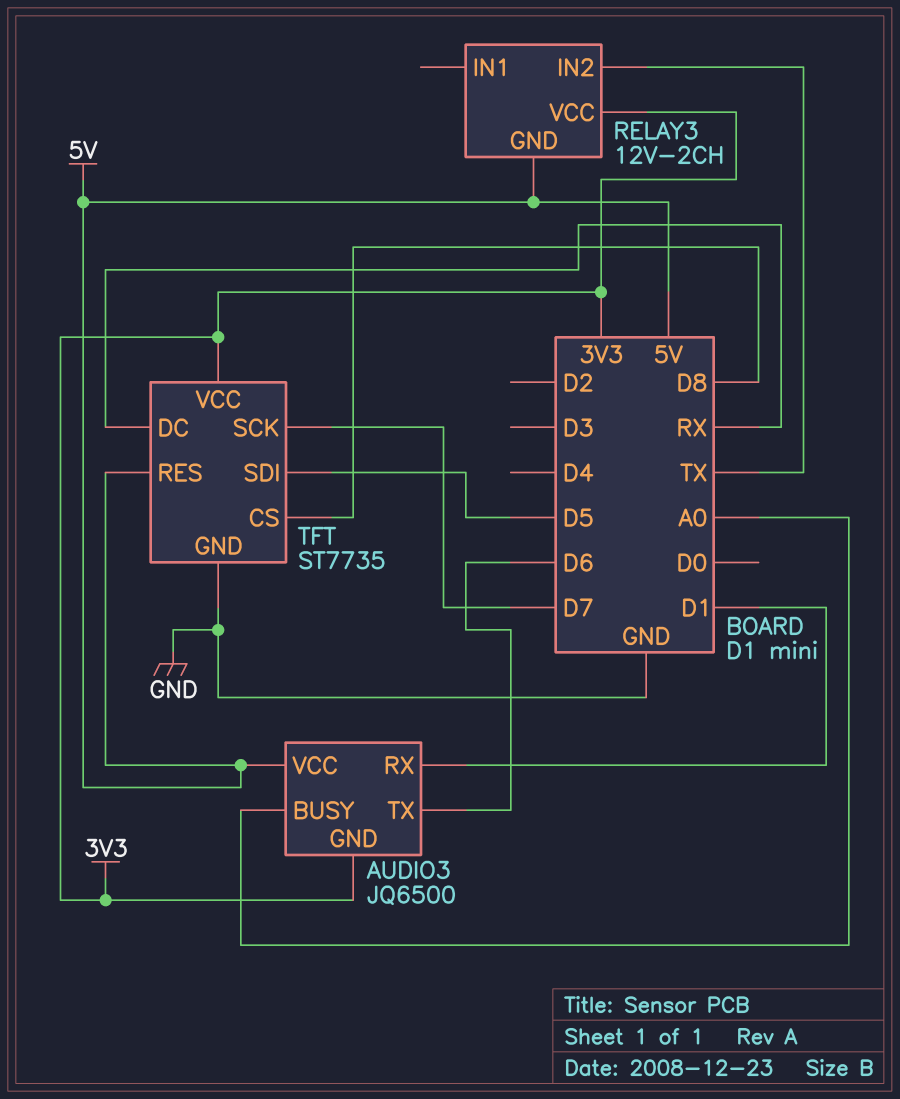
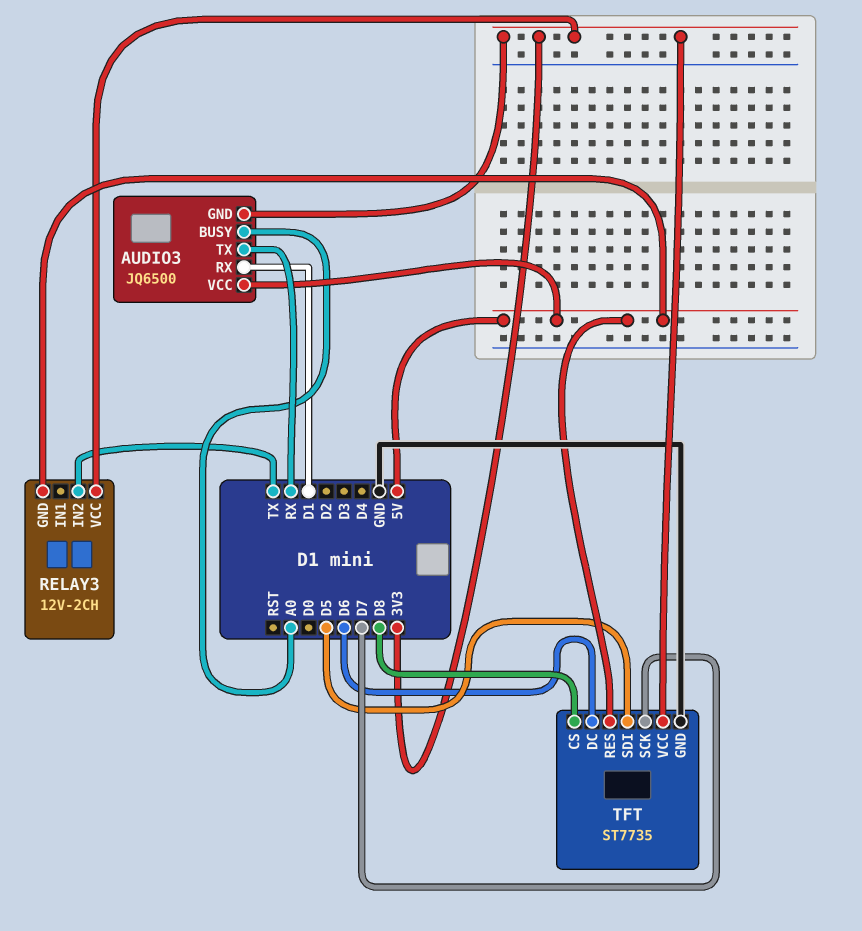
AUDIO3 pin TX: D6 -> RX
TFT pin DC: RX -> D6

